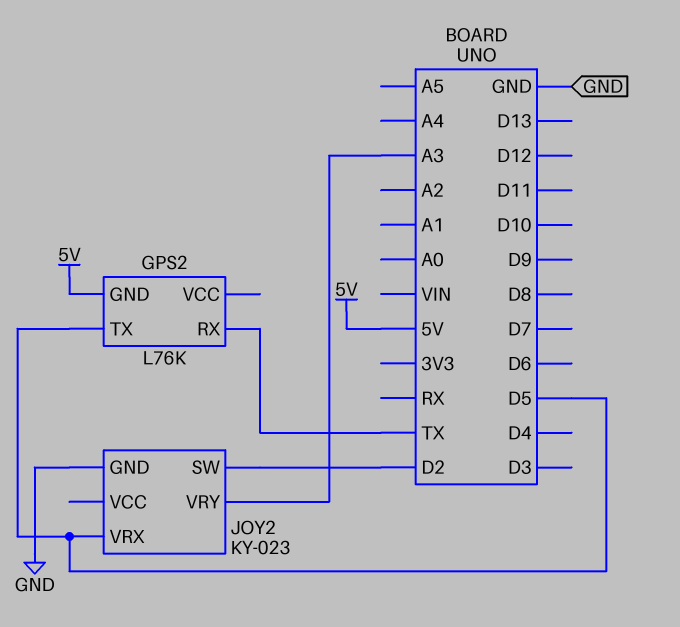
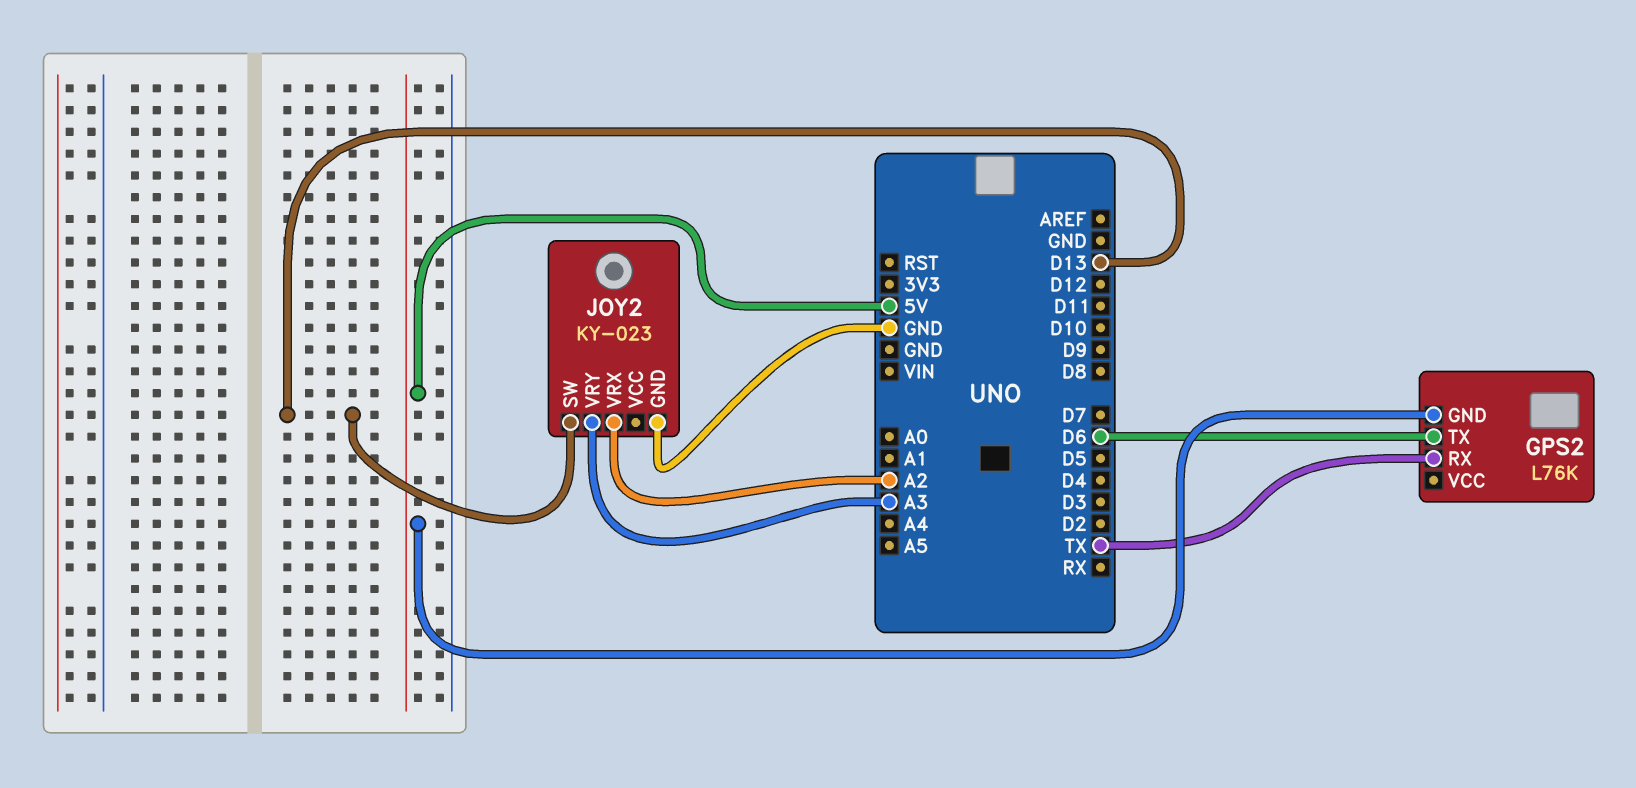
GPS2 pin TX: D5 -> D6
JOY2 pin SW: D2 -> D13
JOY2 pin VRX: D5 -> A2

